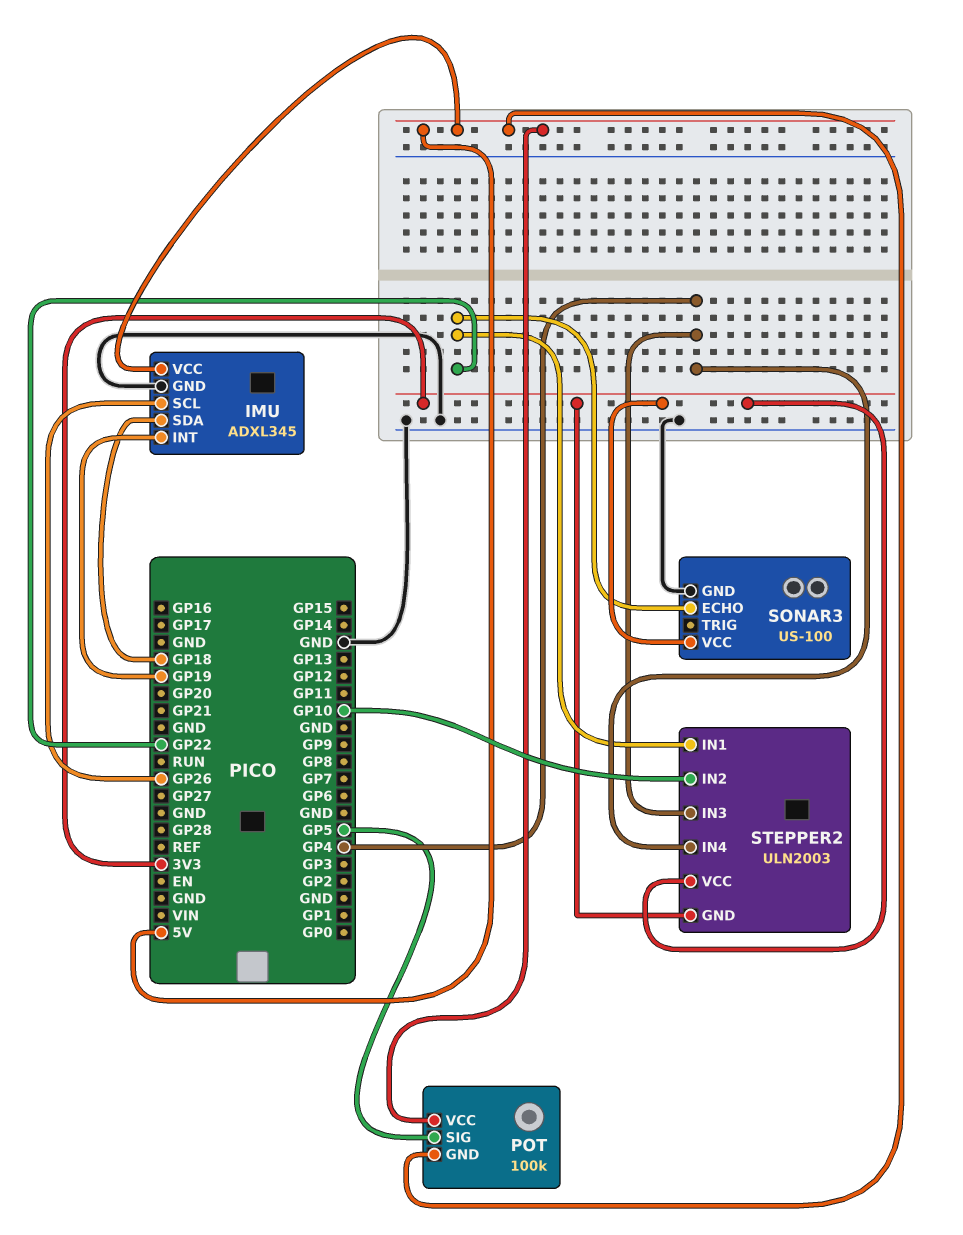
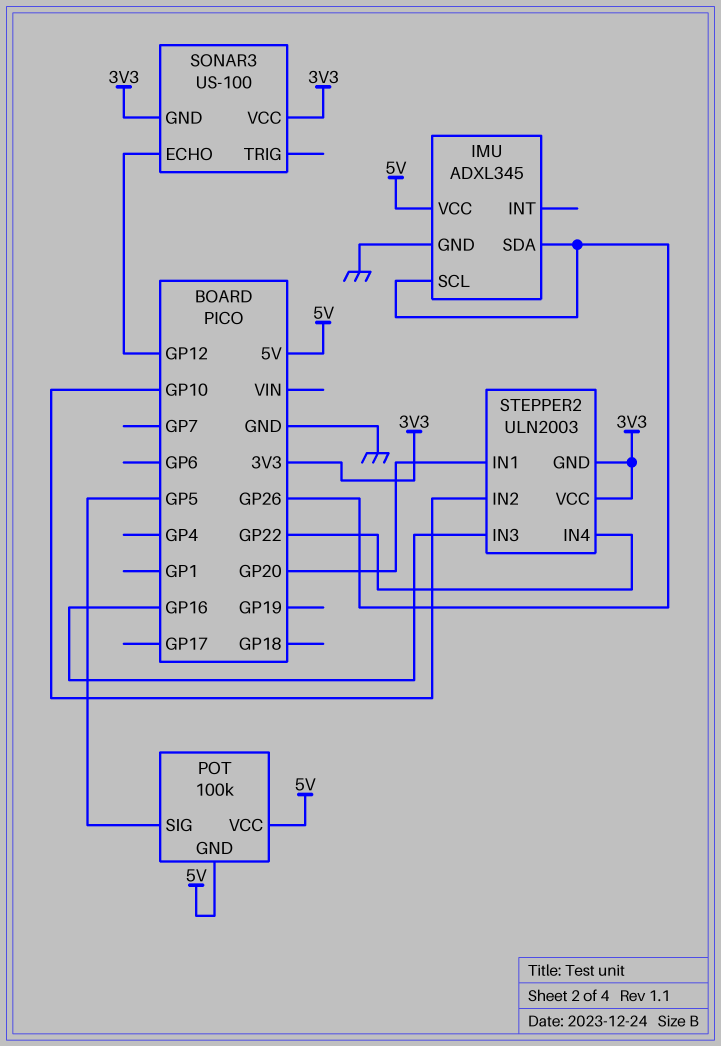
IMU pin INT: GP19 -> none
IMU pin SDA: GP18 -> GP26
SONAR3 pin ECHO: GP22 -> GP12
SONAR3 pin GND: GND -> 3V3
STEPPER2 pin IN1: GP22 -> GP20
STEPPER2 pin IN3: GP4 -> GP16
STEPPER2 pin IN4: GP4 -> GP22

